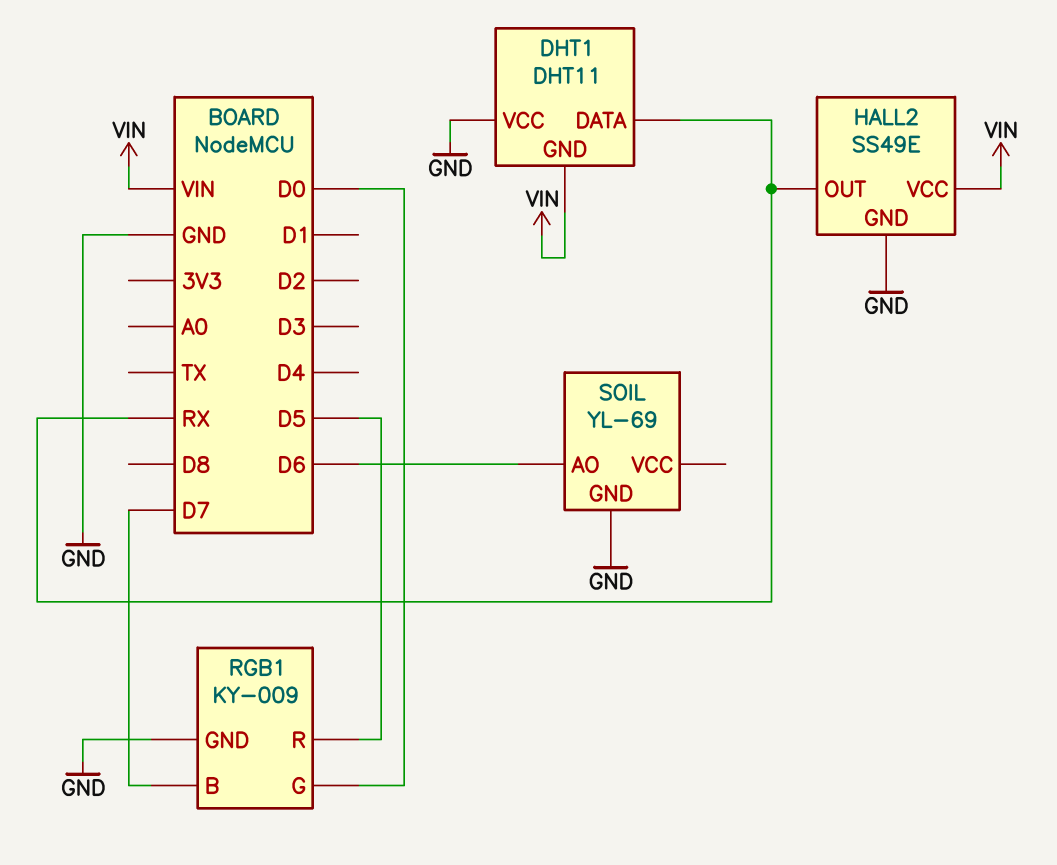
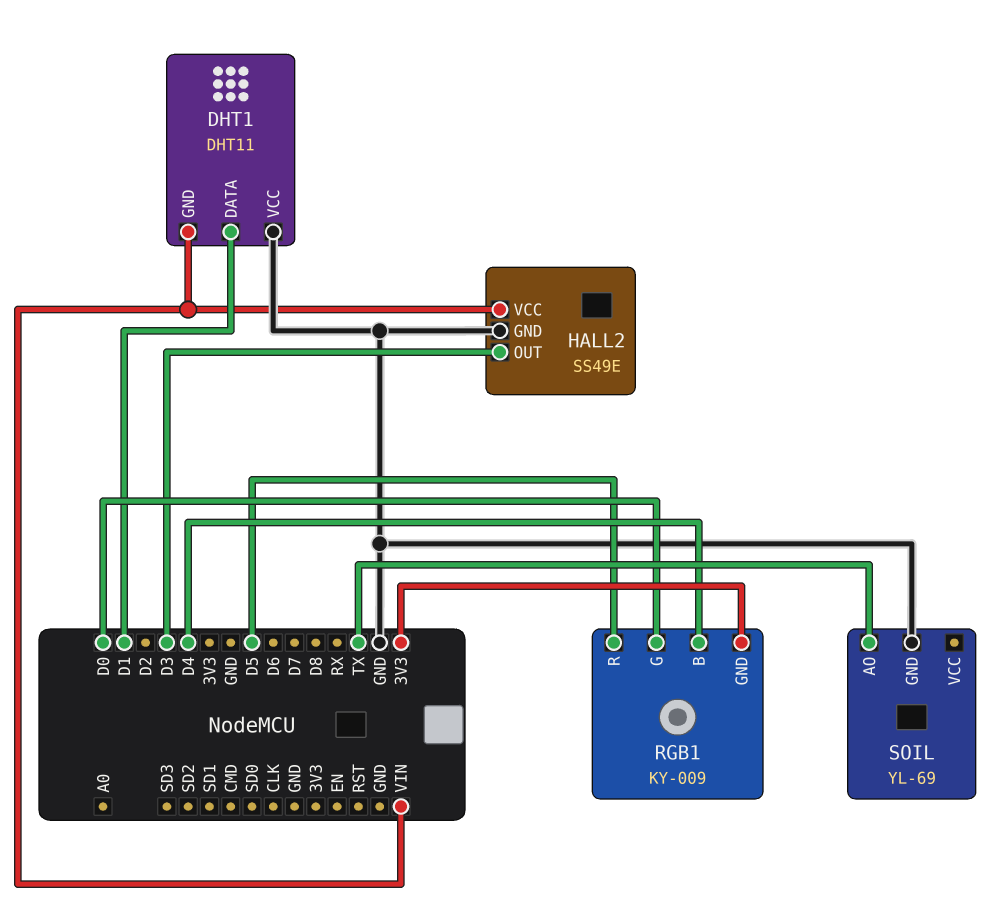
DHT1 pin DATA: RX -> D1
HALL2 pin OUT: RX -> D3
RGB1 pin B: D7 -> D4
RGB1 pin GND: GND -> 3V3
SOIL pin AO: D6 -> TX

